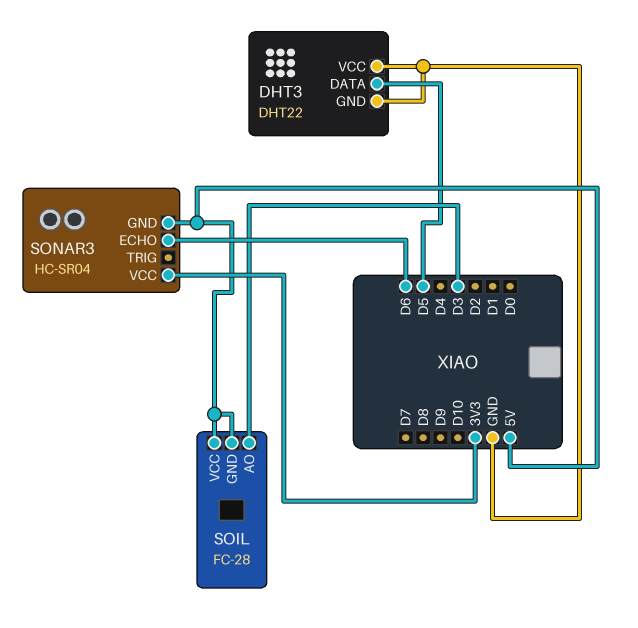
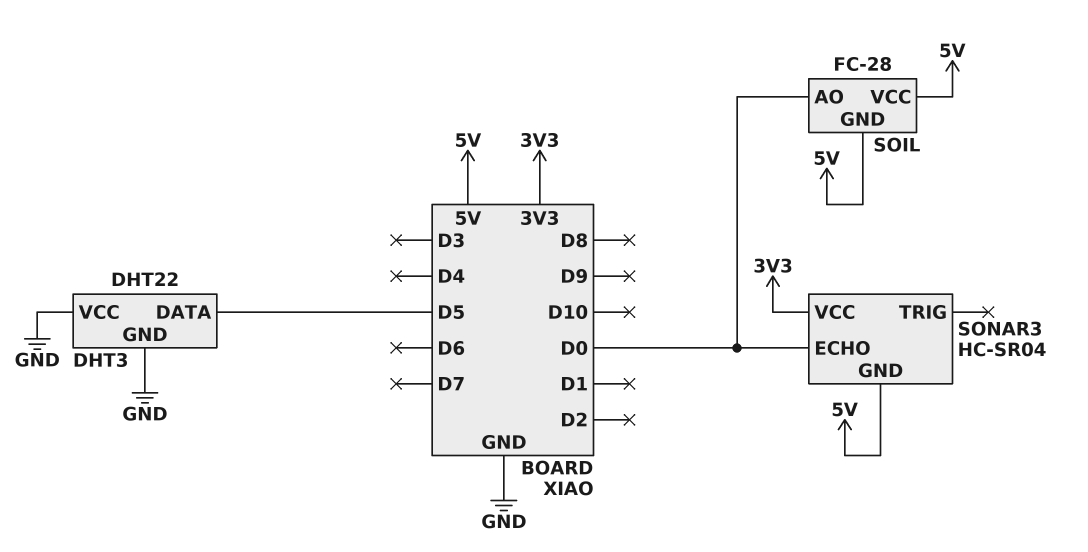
SOIL pin AO: D3 -> D0
SONAR3 pin ECHO: D6 -> D0

